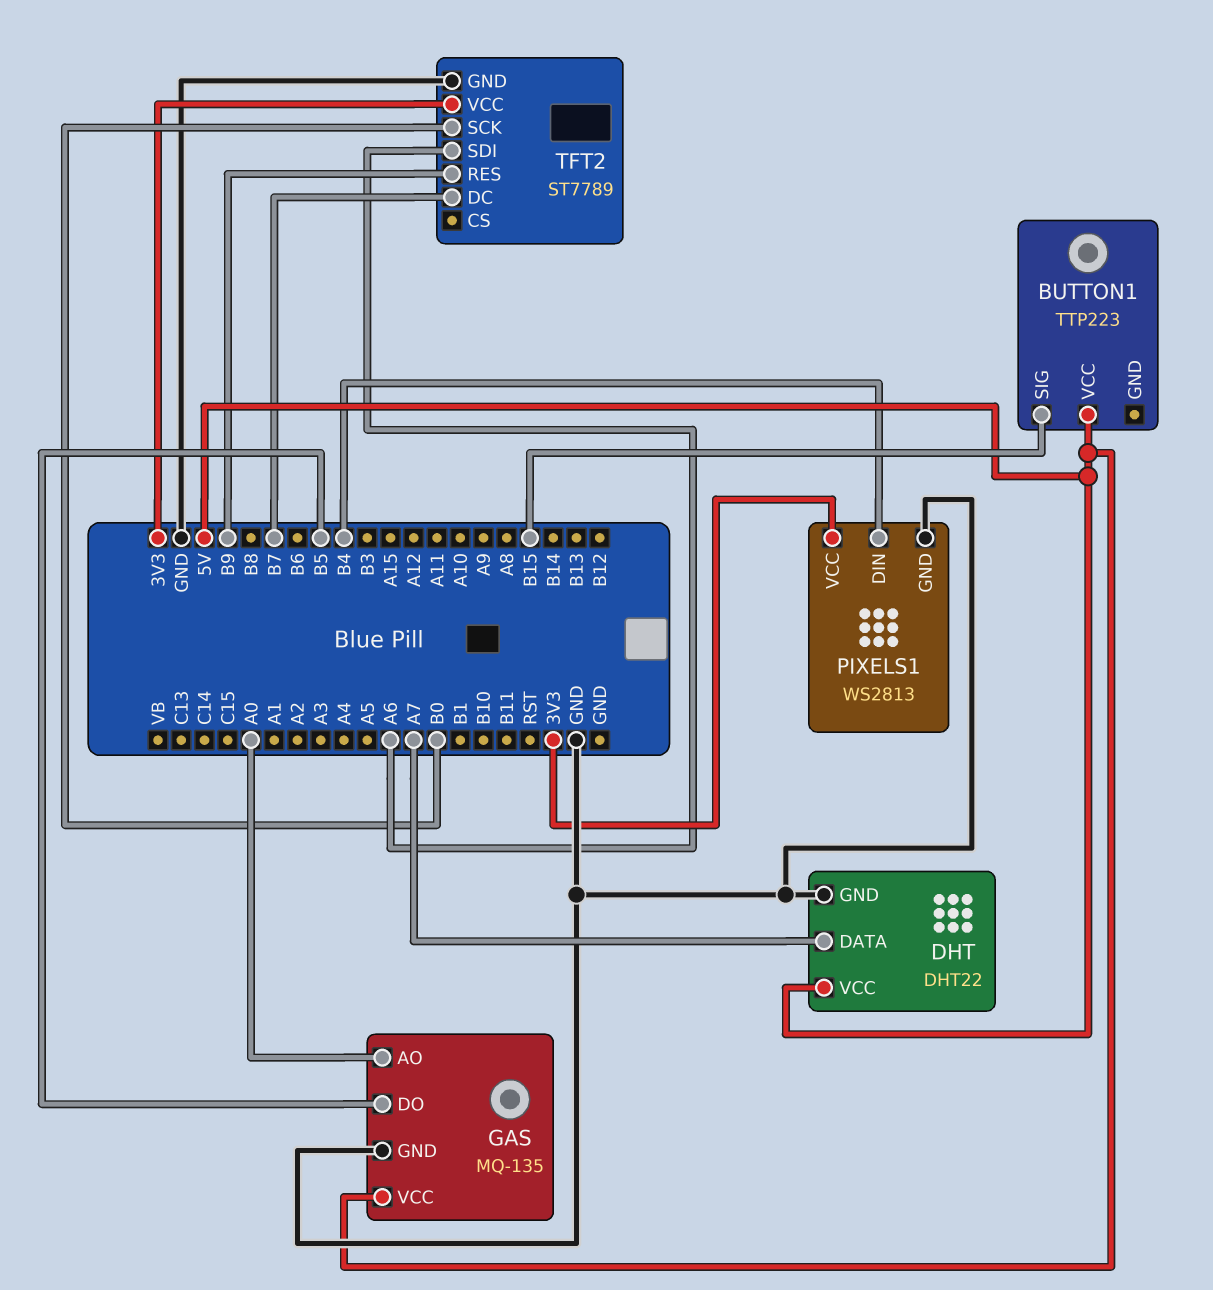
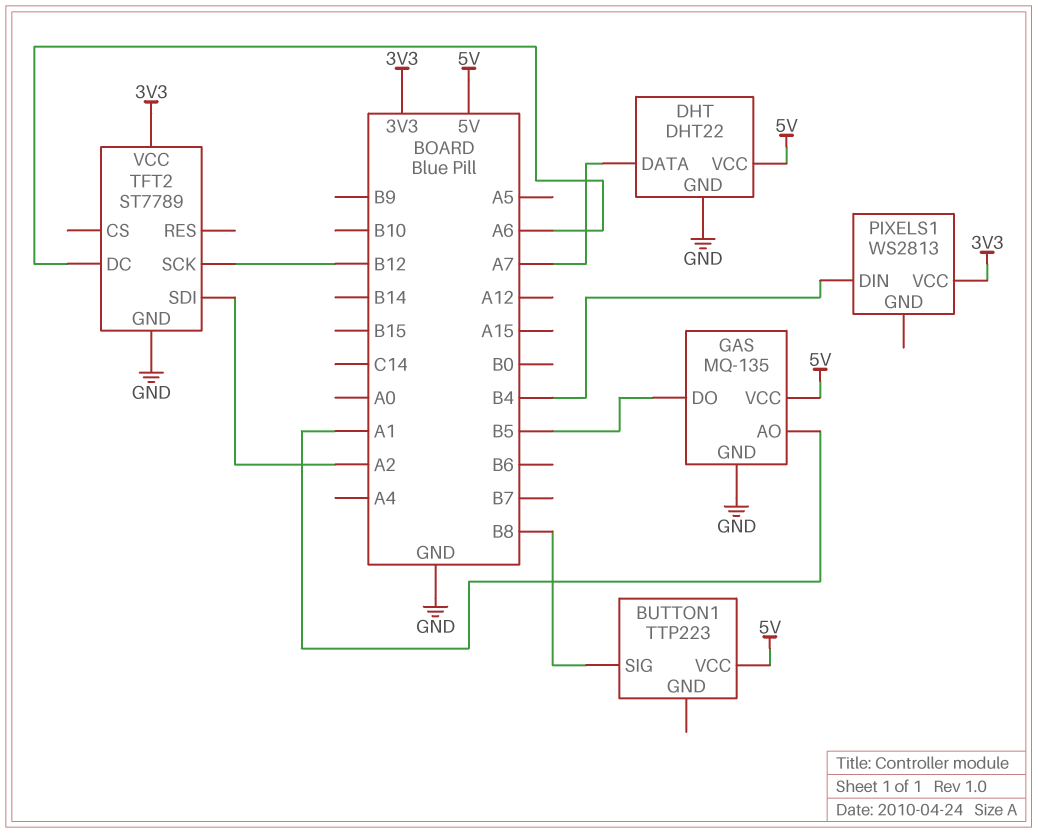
BUTTON1 pin SIG: B15 -> B8
GAS pin AO: A0 -> A1
PIXELS1 pin GND: GND -> none
TFT2 pin DC: B7 -> A6
TFT2 pin RES: B9 -> none
TFT2 pin SCK: B0 -> B12
TFT2 pin SDI: A6 -> A2

